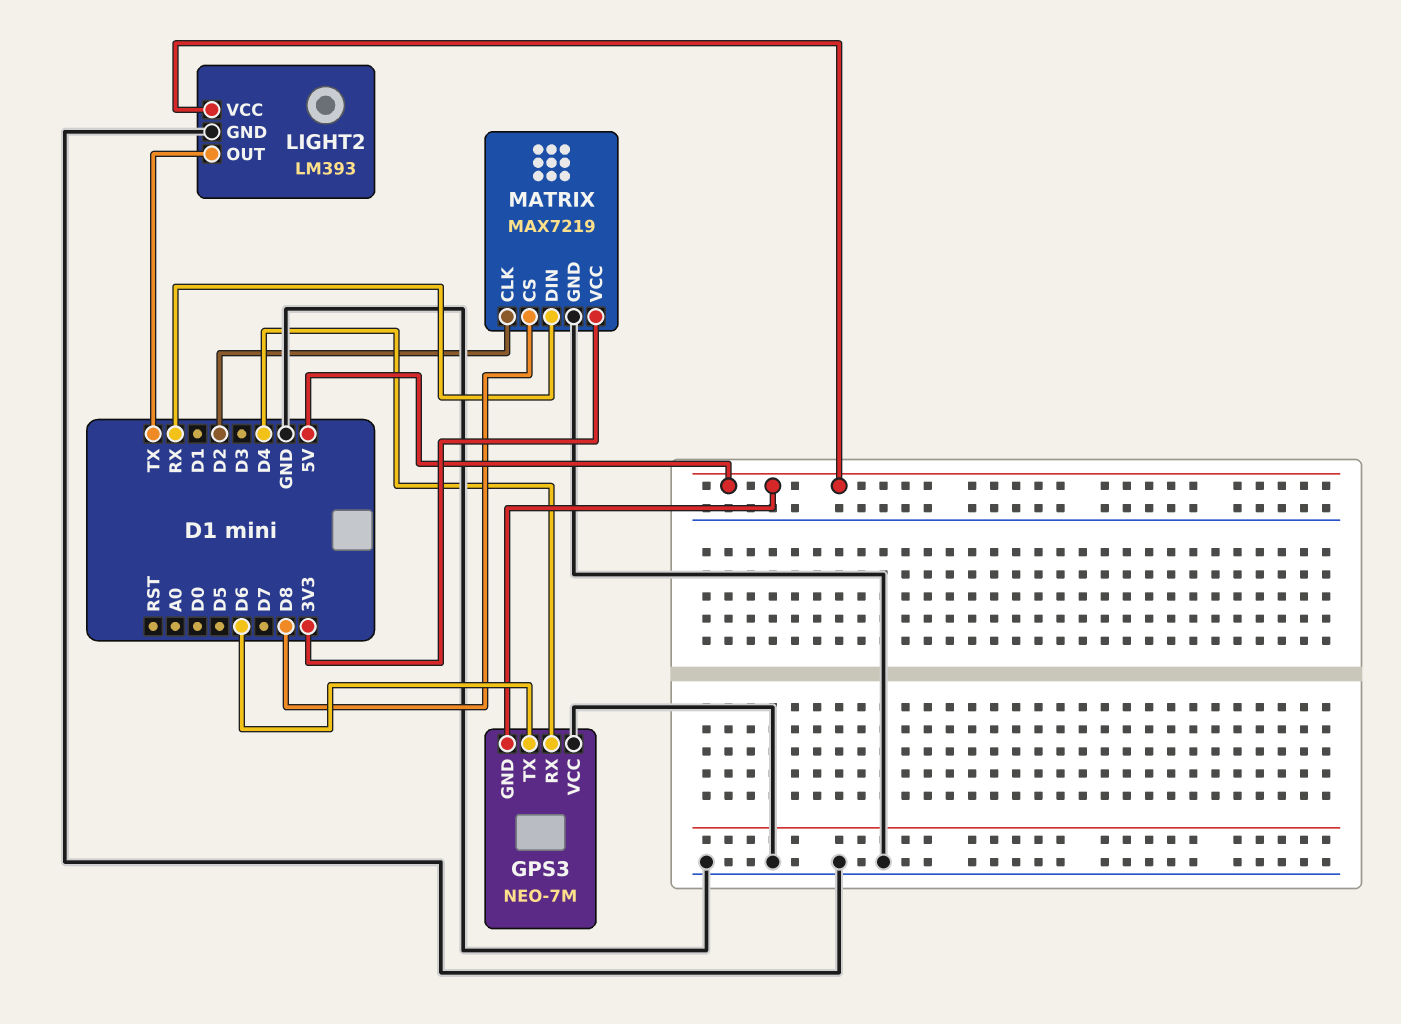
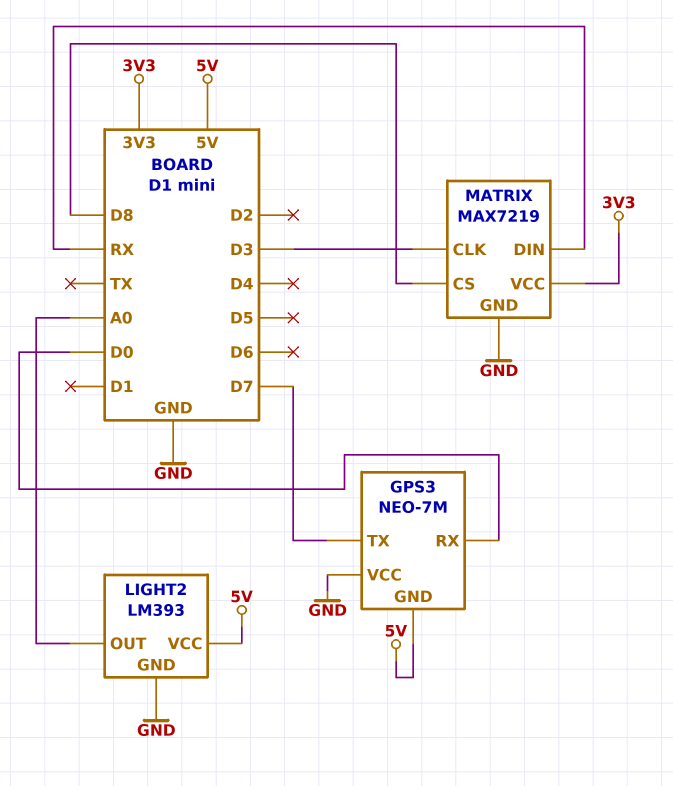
GPS3 pin RX: D4 -> D0
GPS3 pin TX: D6 -> D7
LIGHT2 pin OUT: TX -> A0
MATRIX pin CLK: D2 -> D3

